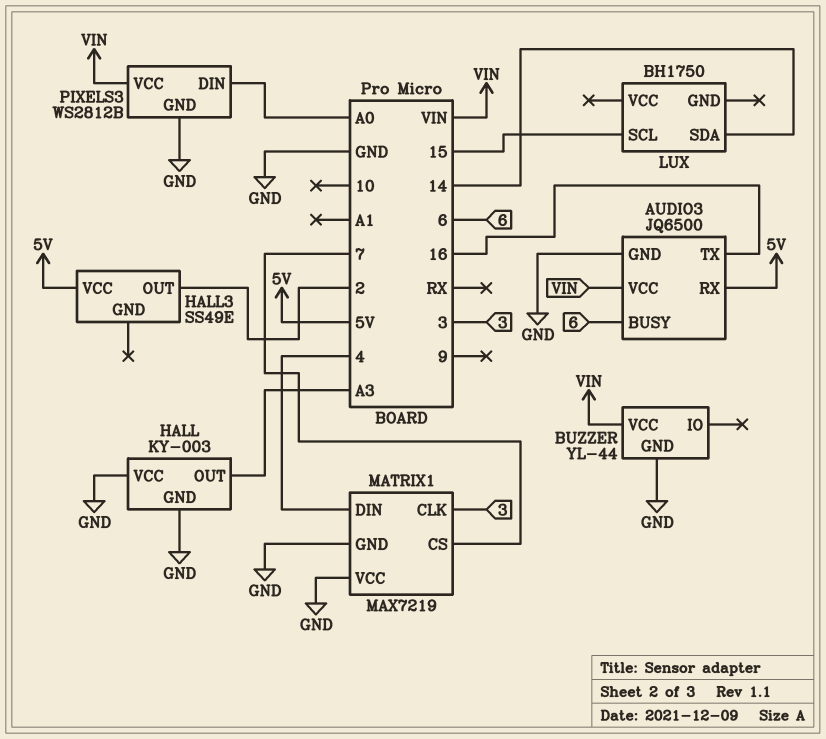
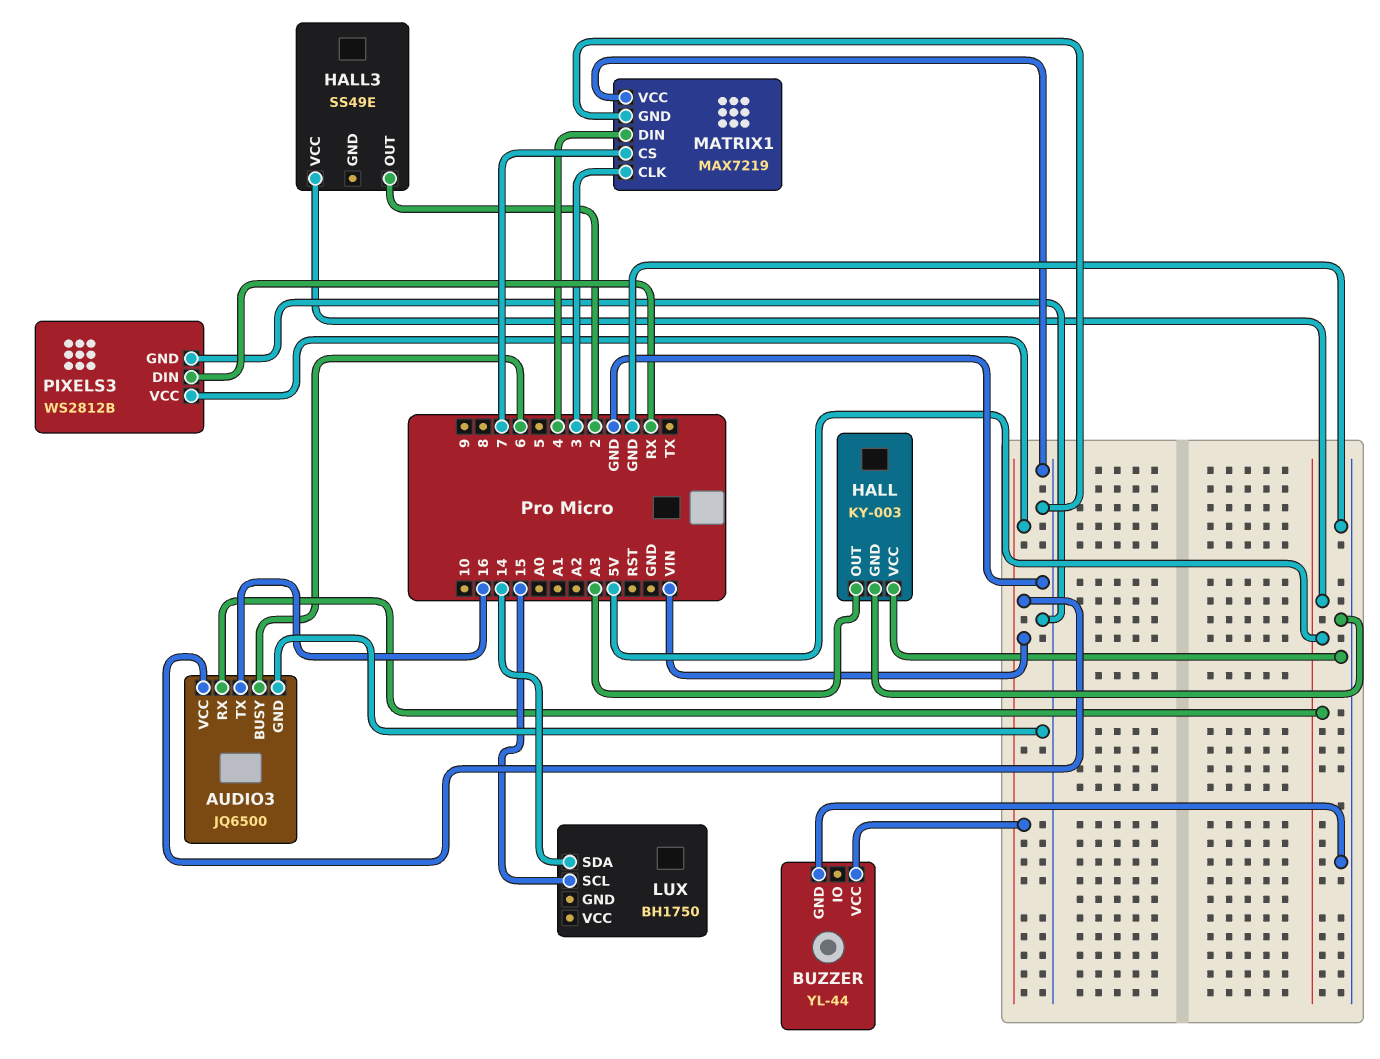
PIXELS3 pin DIN: A0 -> RX

